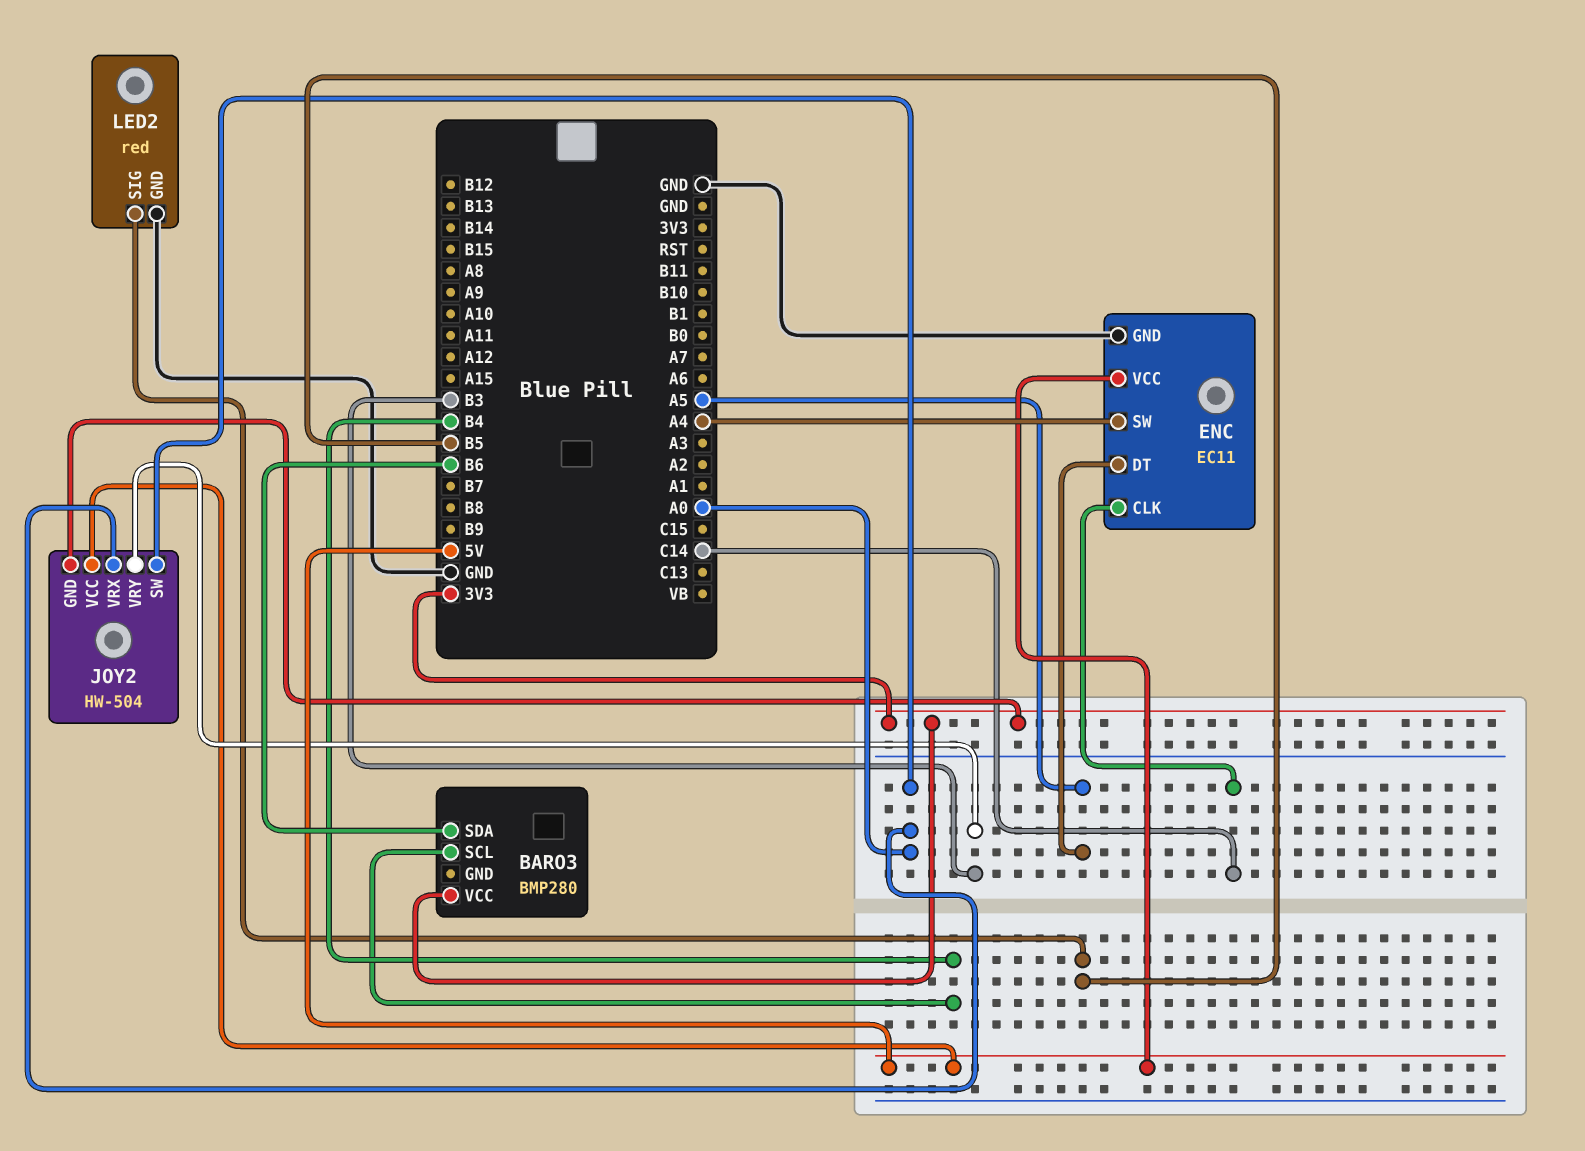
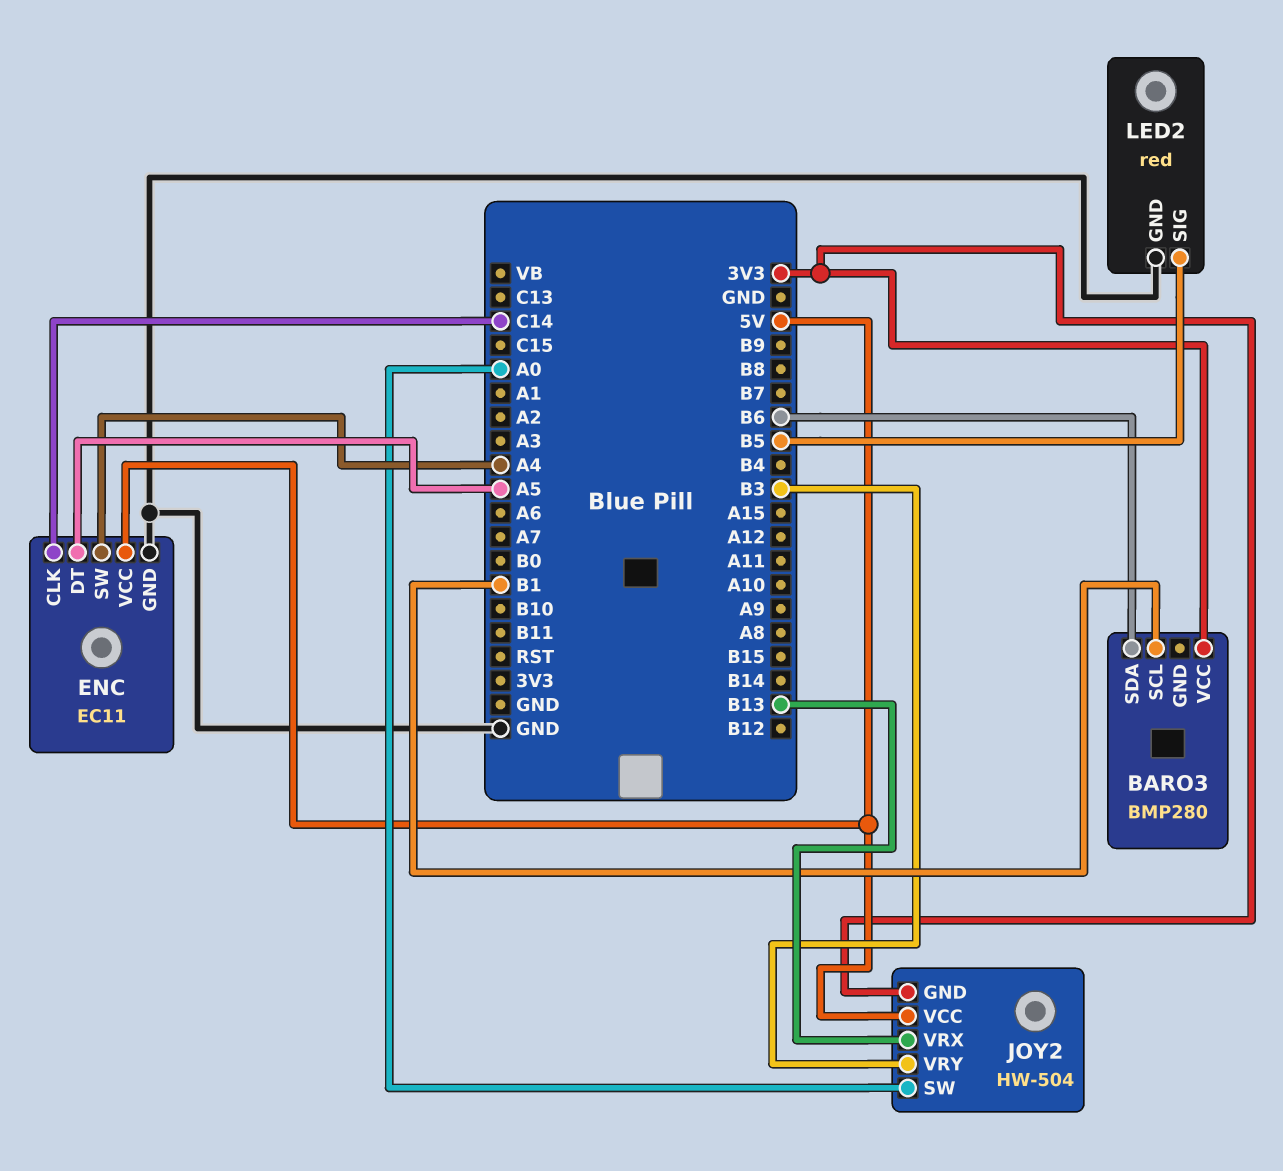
BARO3 pin SCL: B4 -> B1
JOY2 pin VRX: A0 -> B13

